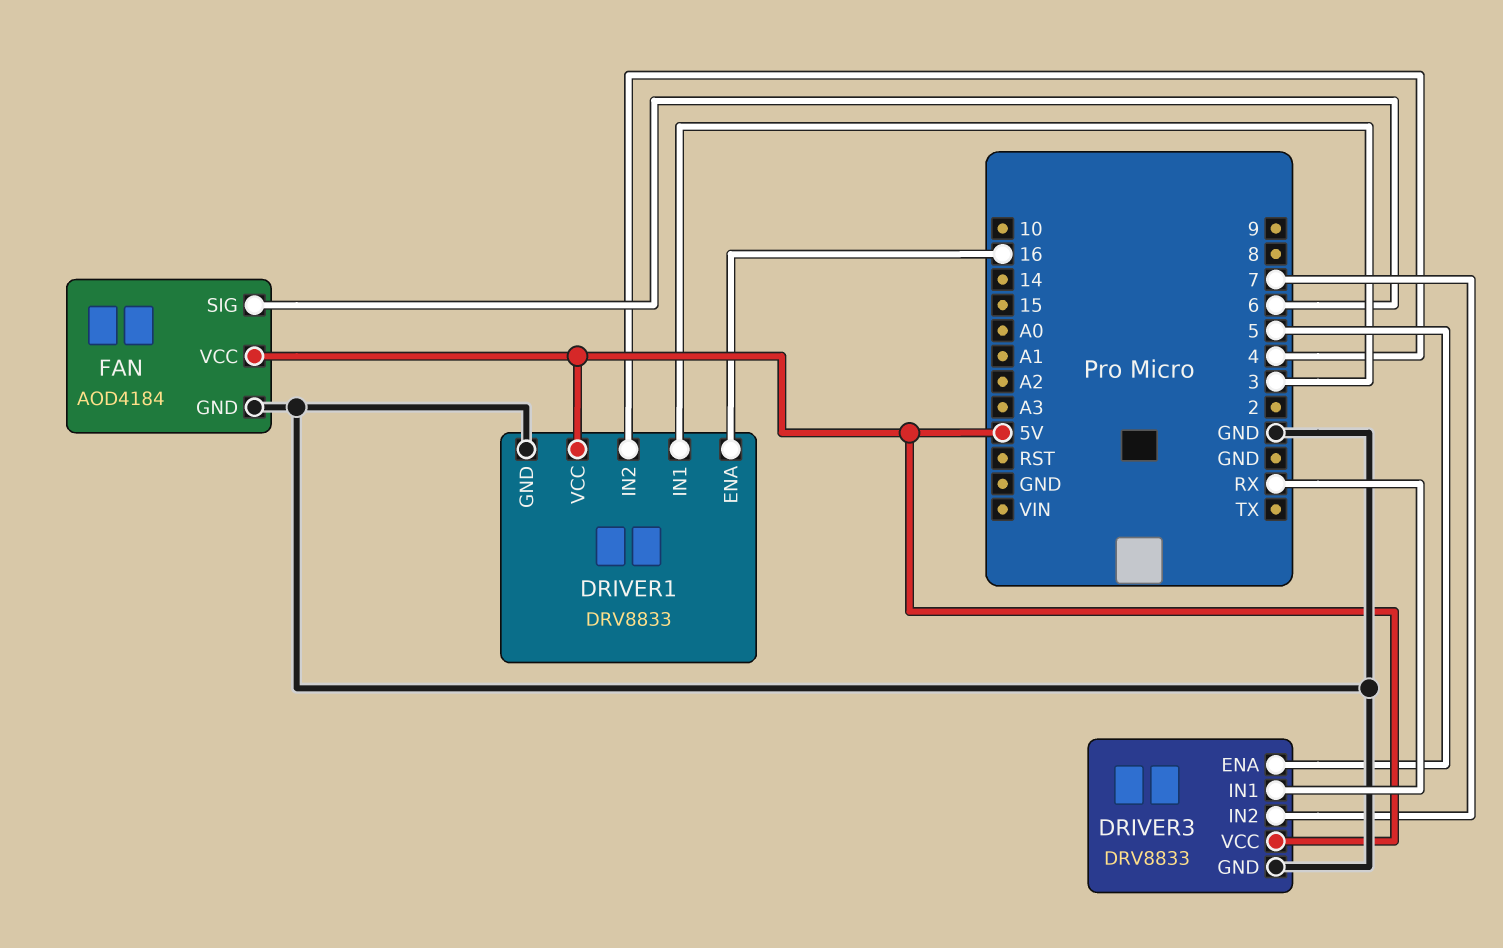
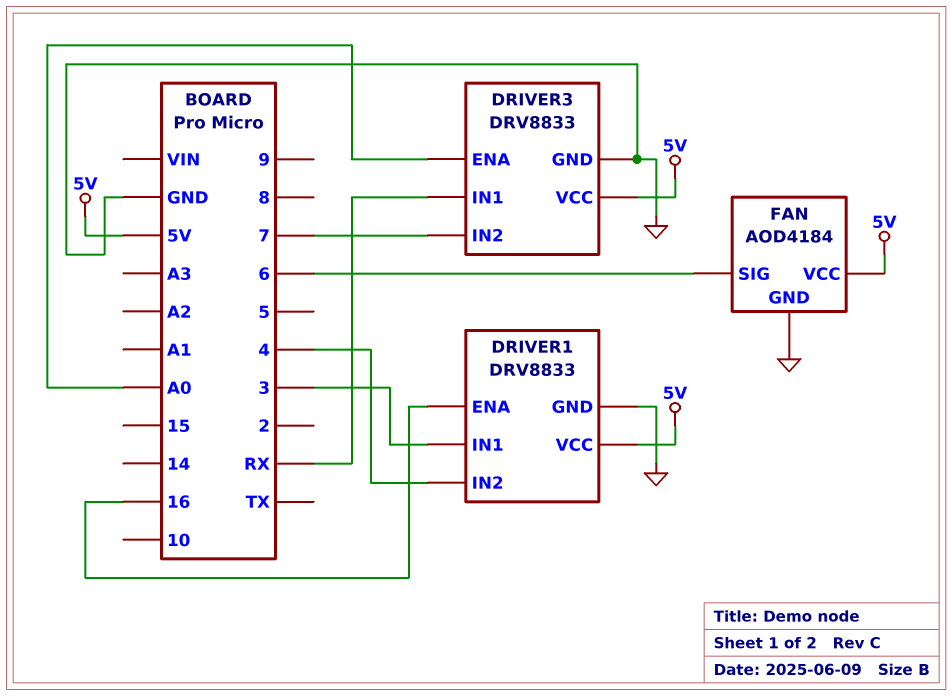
DRIVER3 pin ENA: 5 -> A0

